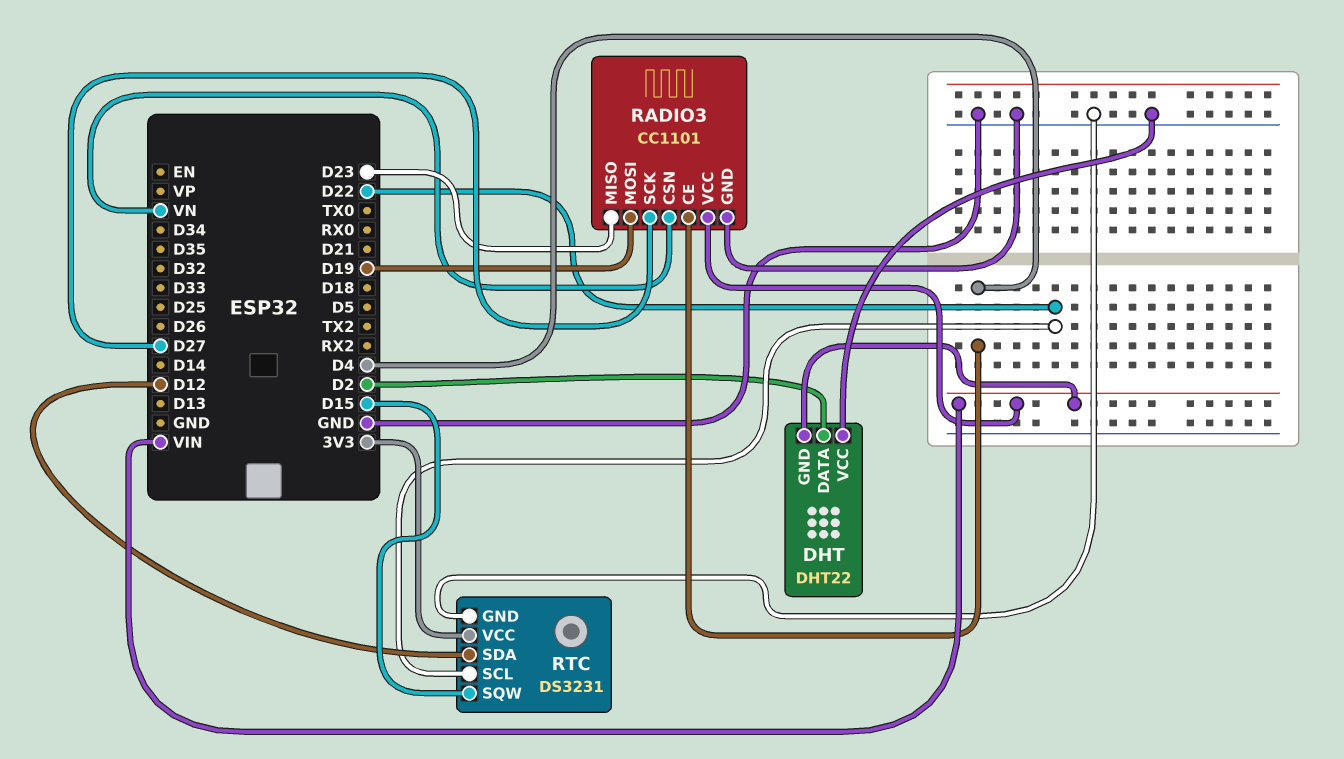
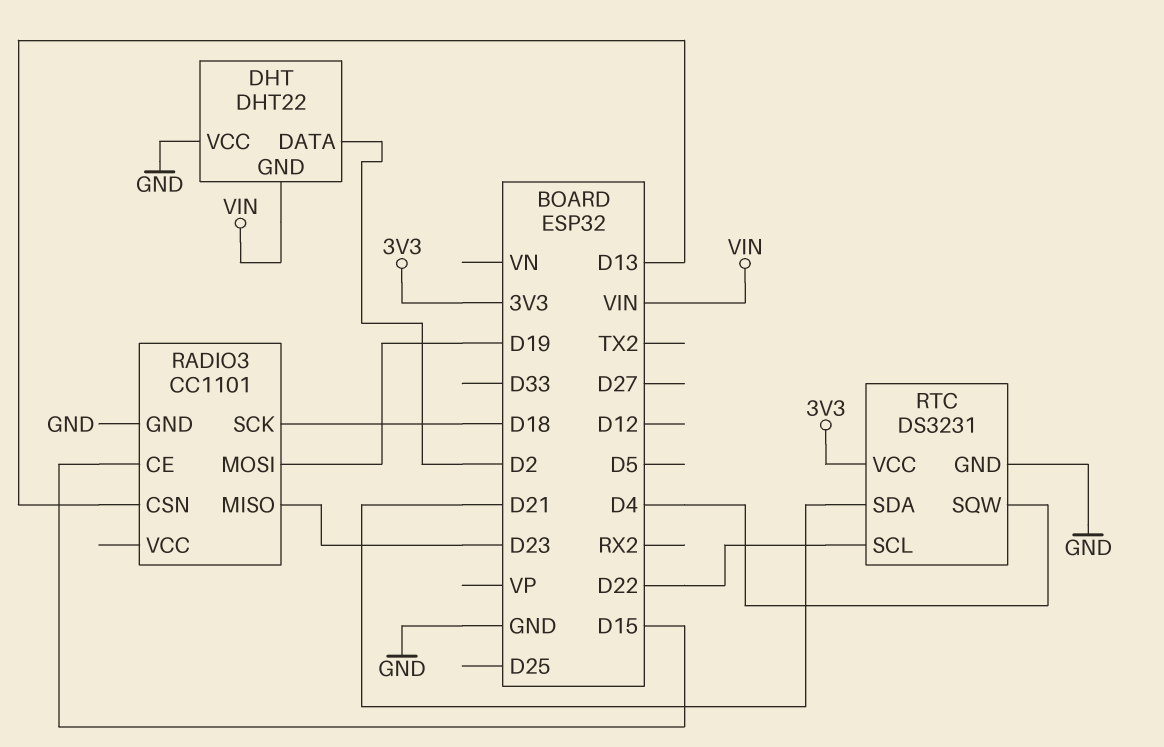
RADIO3 pin CE: D4 -> D15
RADIO3 pin CSN: VN -> D13
RADIO3 pin SCK: D27 -> D18
RADIO3 pin VCC: VIN -> none
RTC pin SDA: D12 -> D21
RTC pin SQW: D15 -> D4

